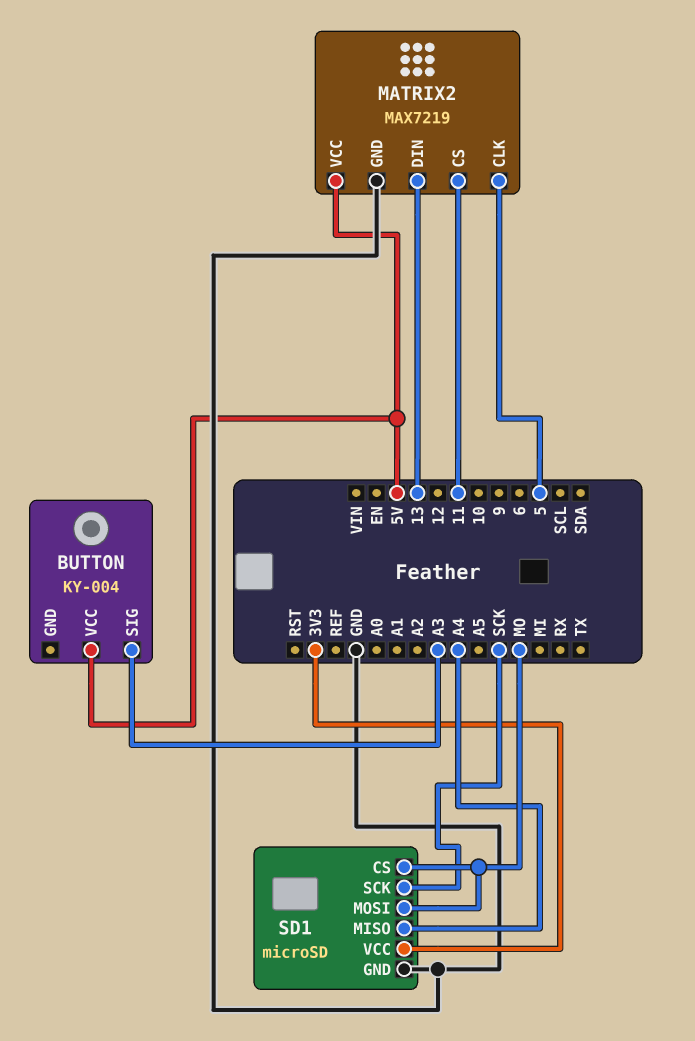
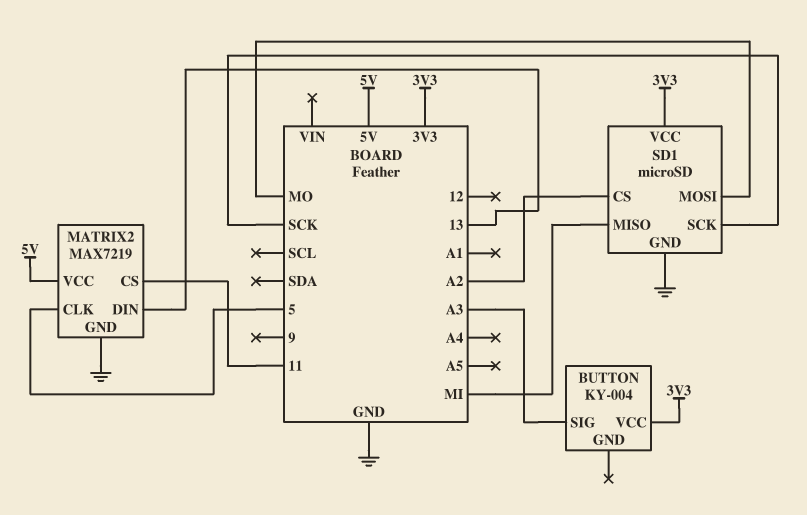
BUTTON pin VCC: 5V -> 3V3
SD1 pin CS: MO -> A2
SD1 pin MISO: A4 -> MI

